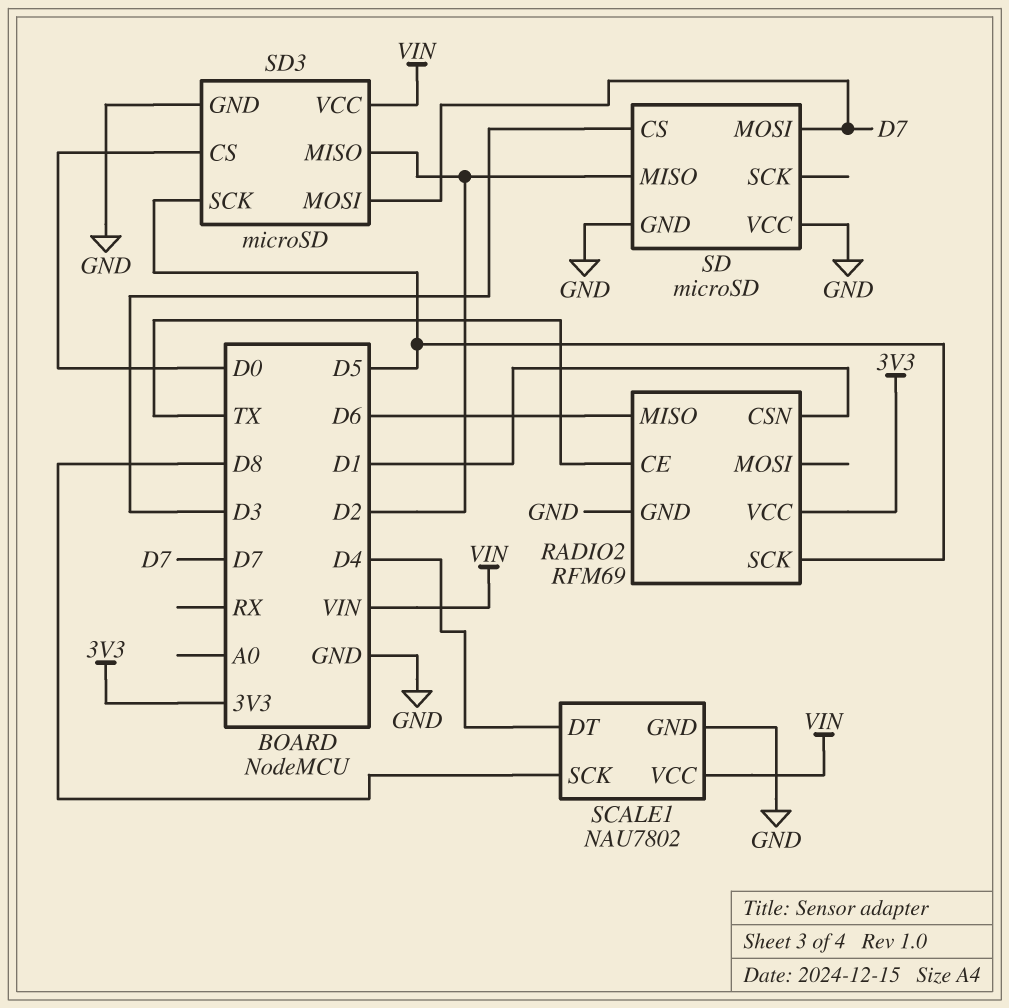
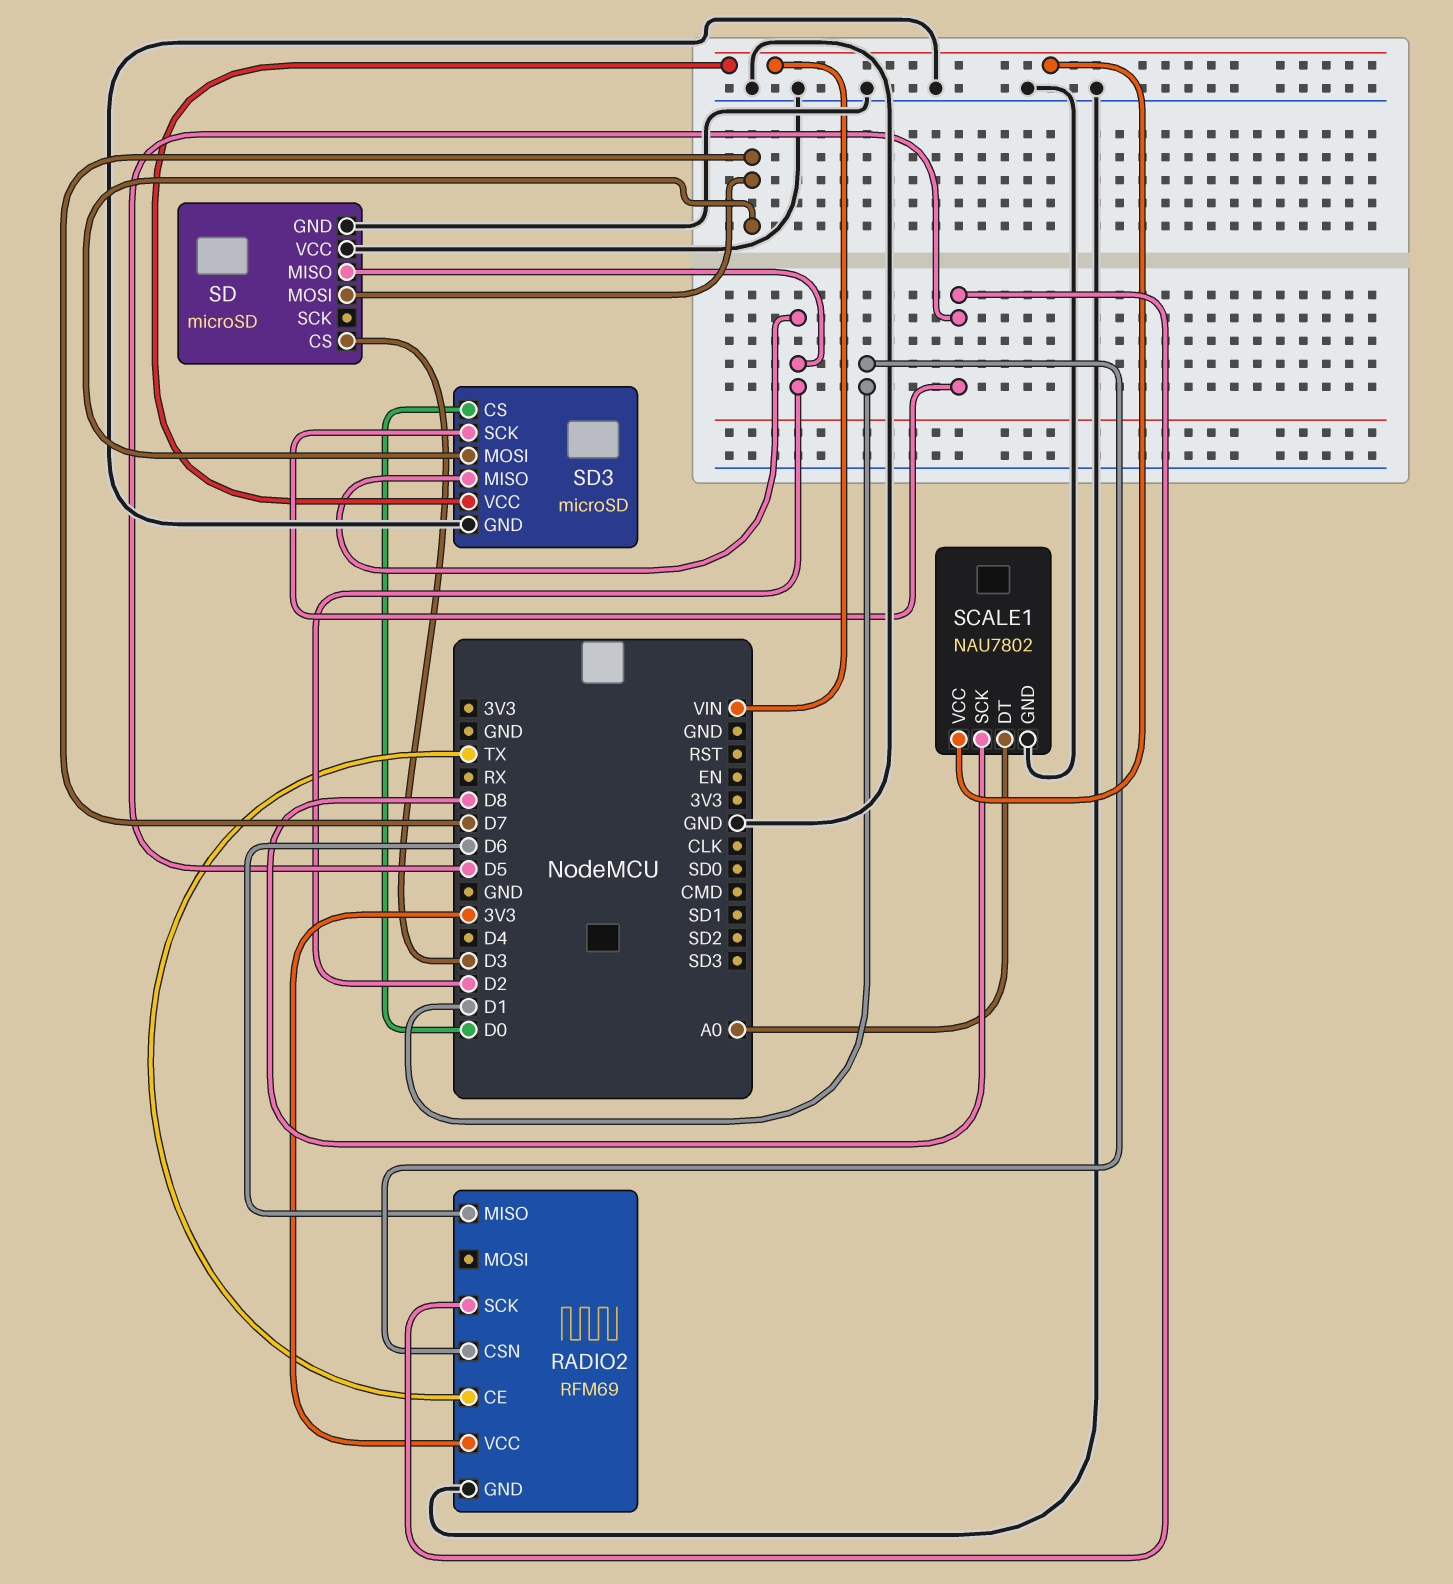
SCALE1 pin DT: D4 -> A0

